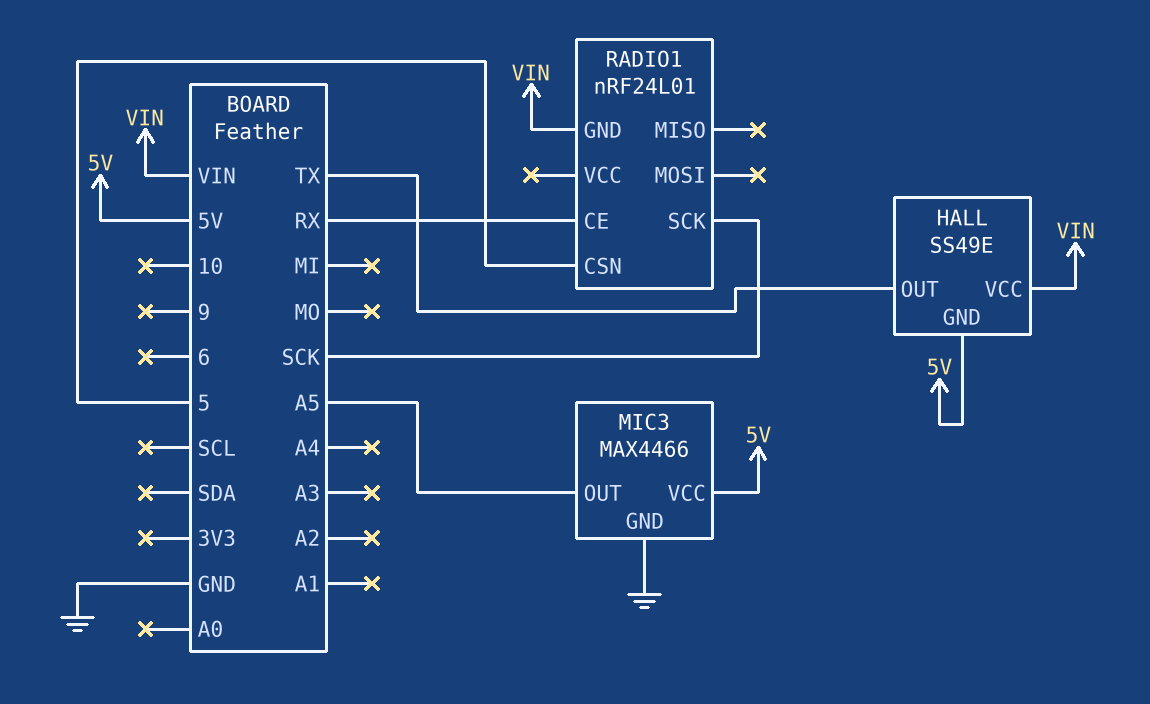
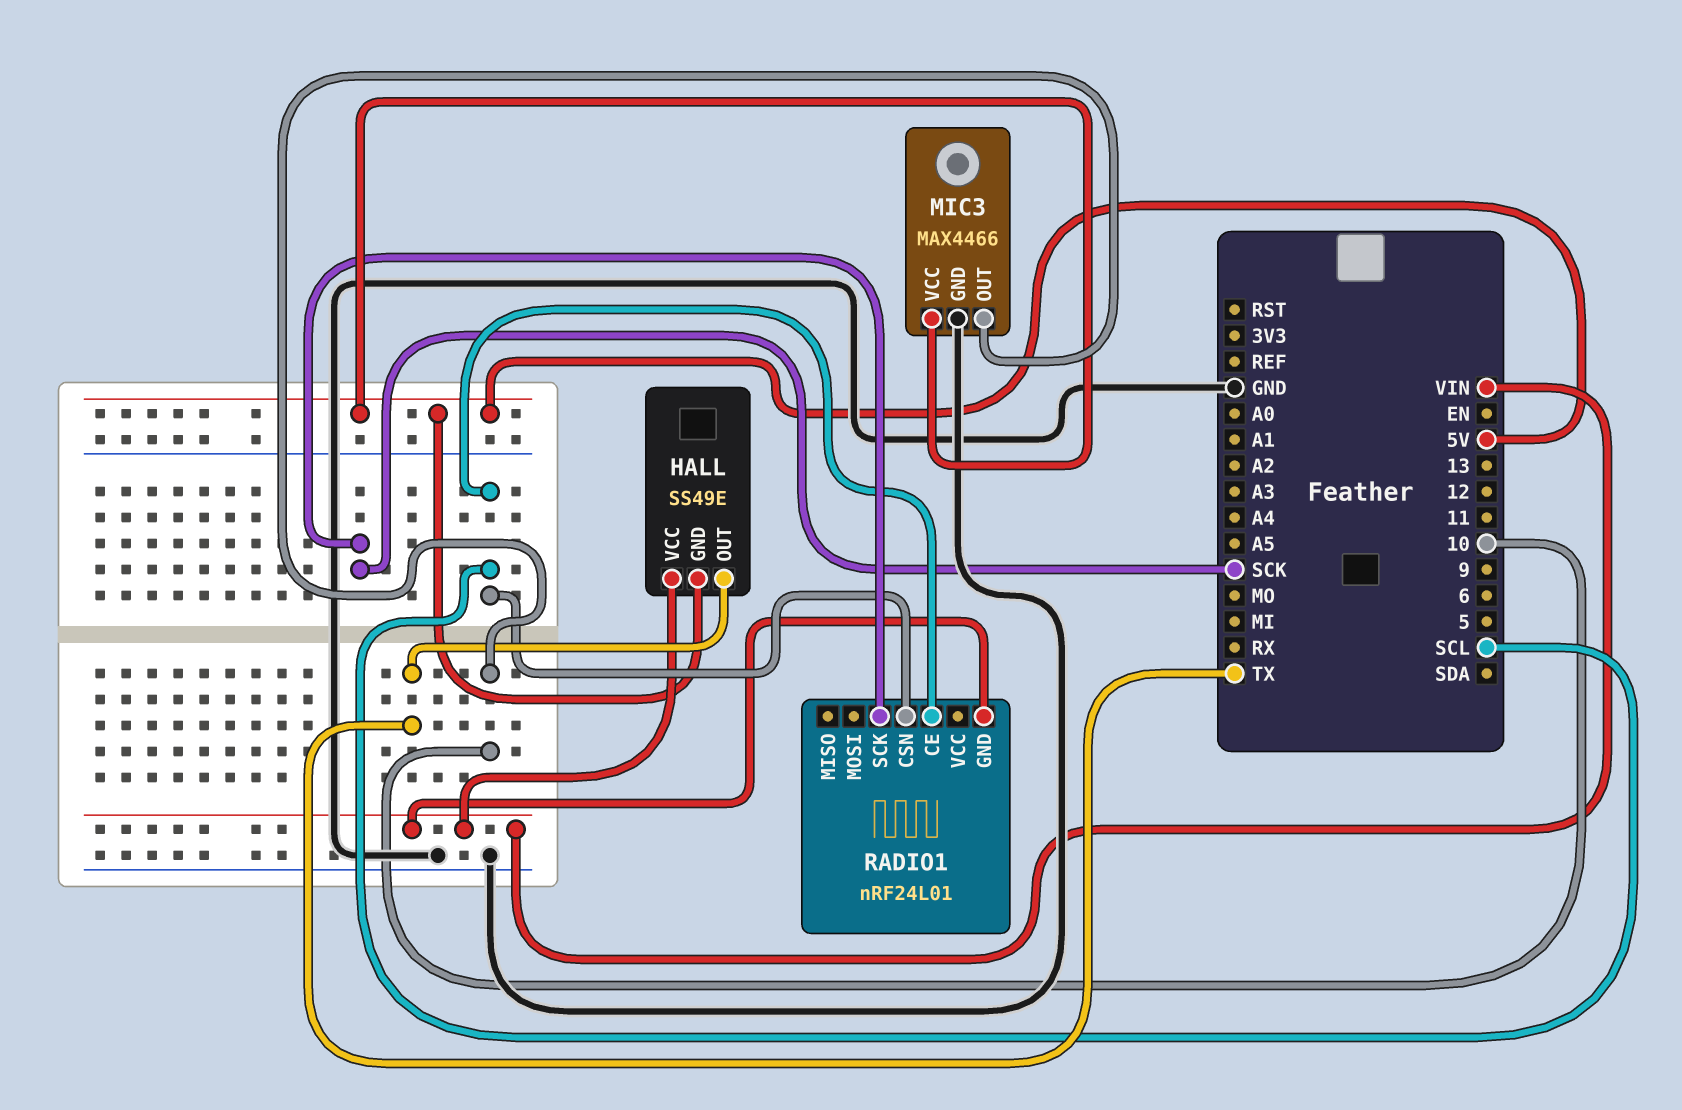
MIC3 pin OUT: A5 -> 10
RADIO1 pin CE: RX -> SCL
RADIO1 pin CSN: 5 -> SCL

